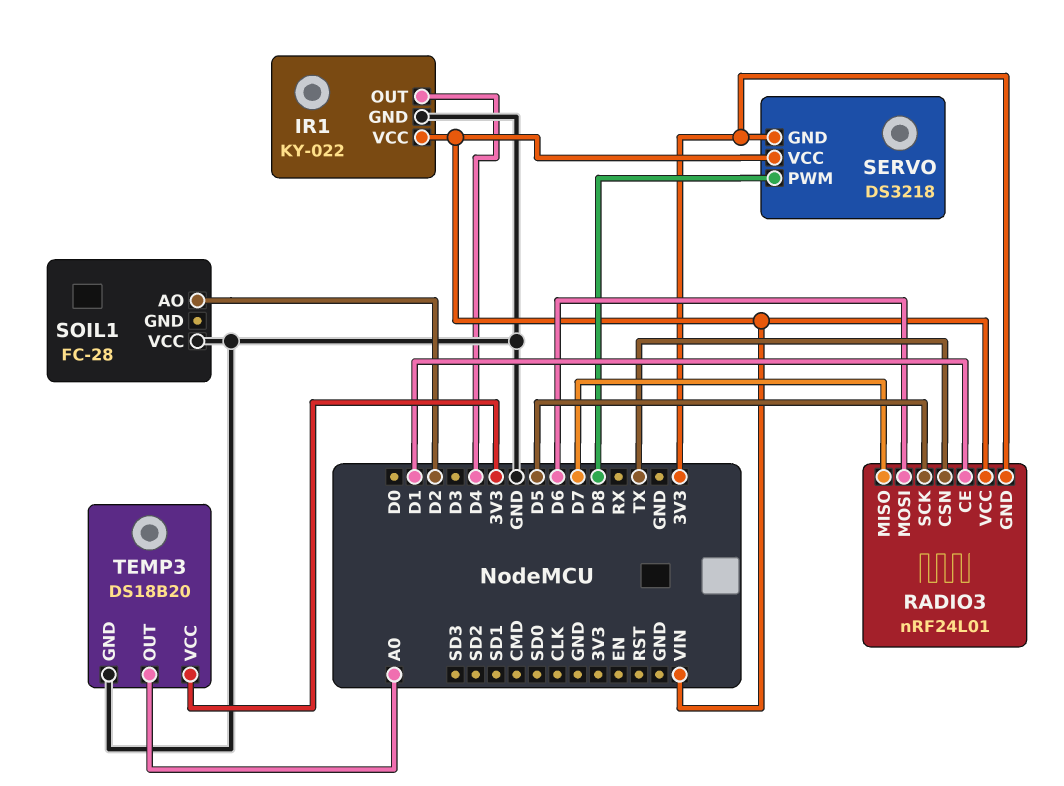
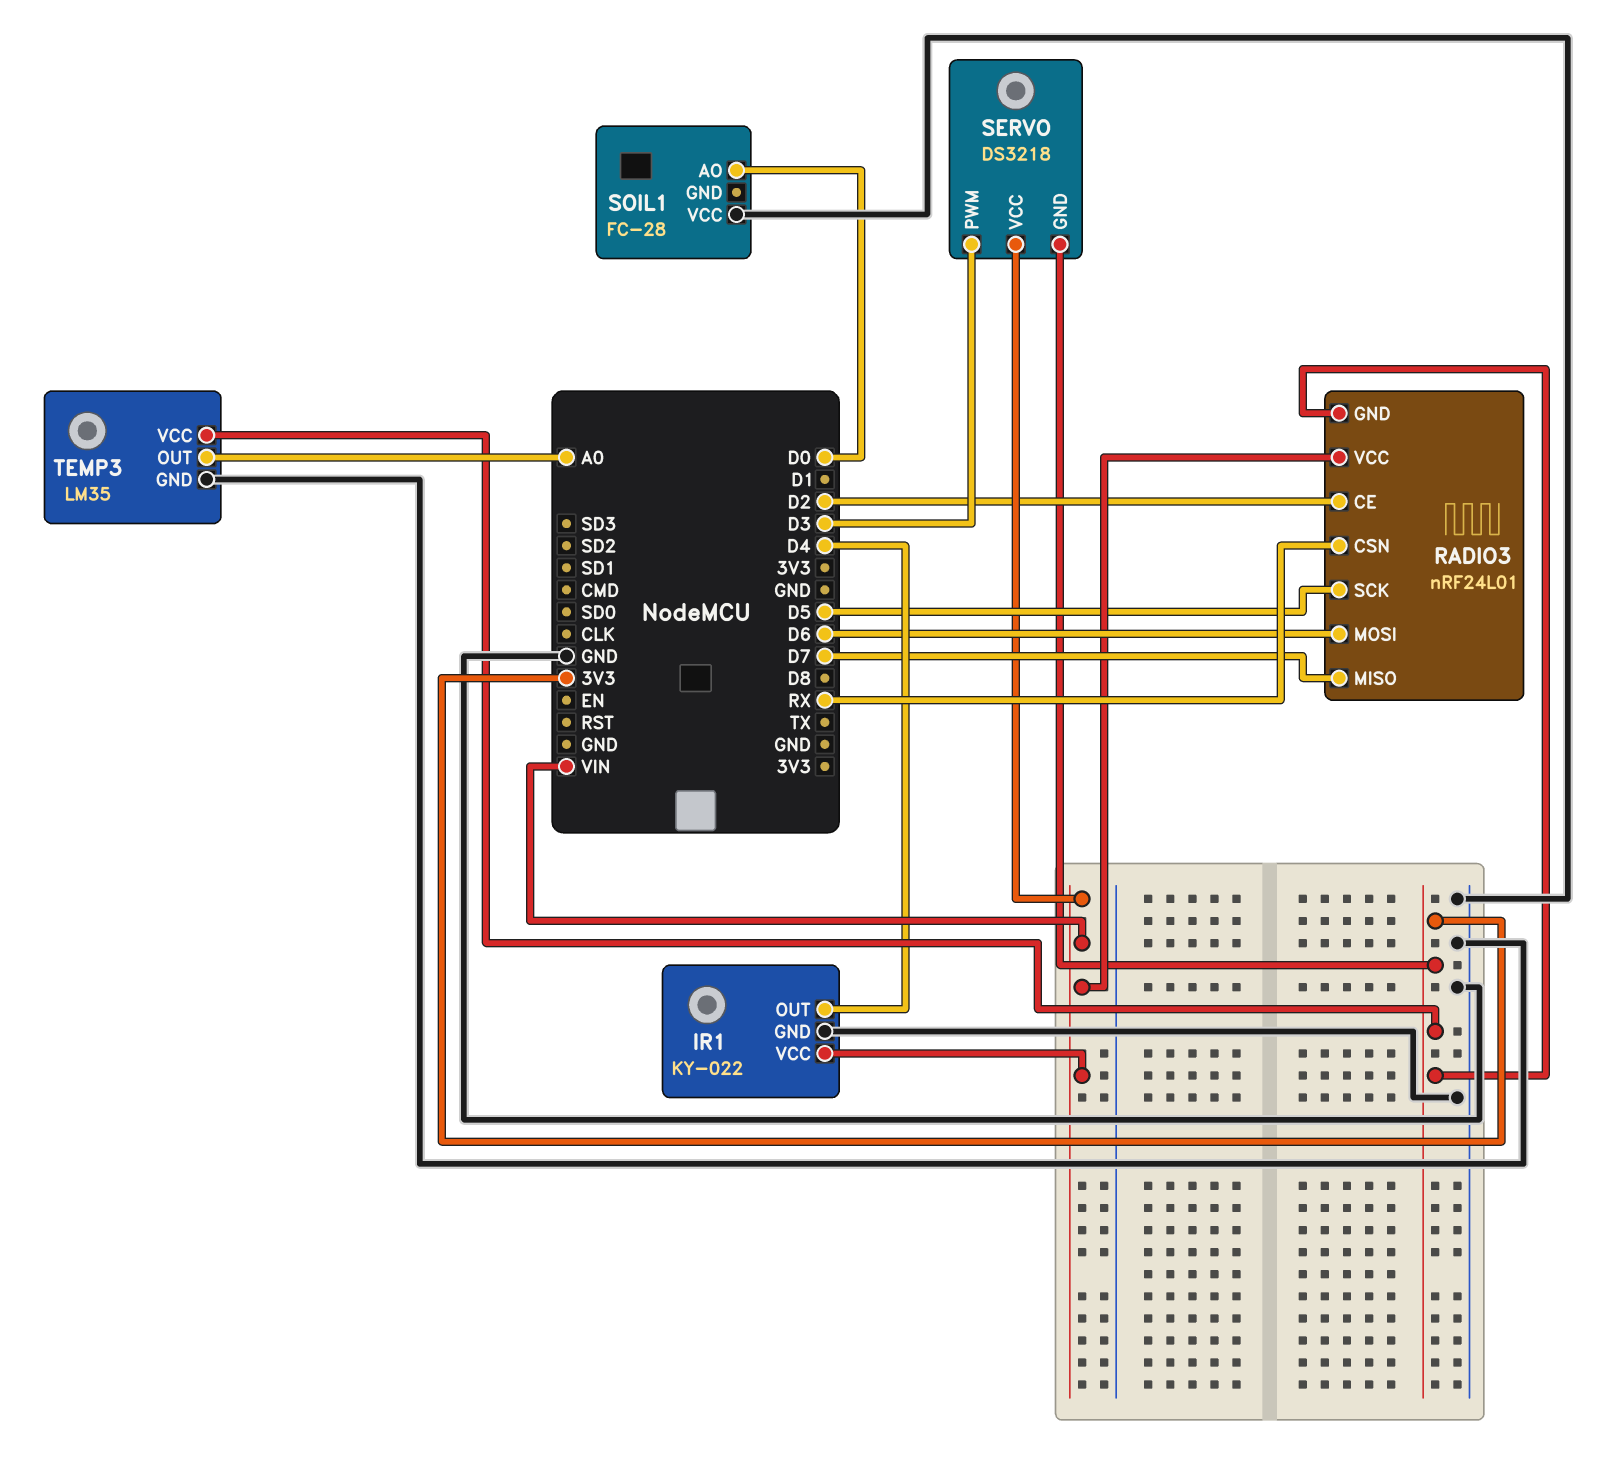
RADIO3 pin CE: D1 -> D2
RADIO3 pin CSN: TX -> RX
SERVO pin PWM: D8 -> D3
SOIL1 pin AO: D2 -> D0
TEMP3: DS18B20 -> LM35

